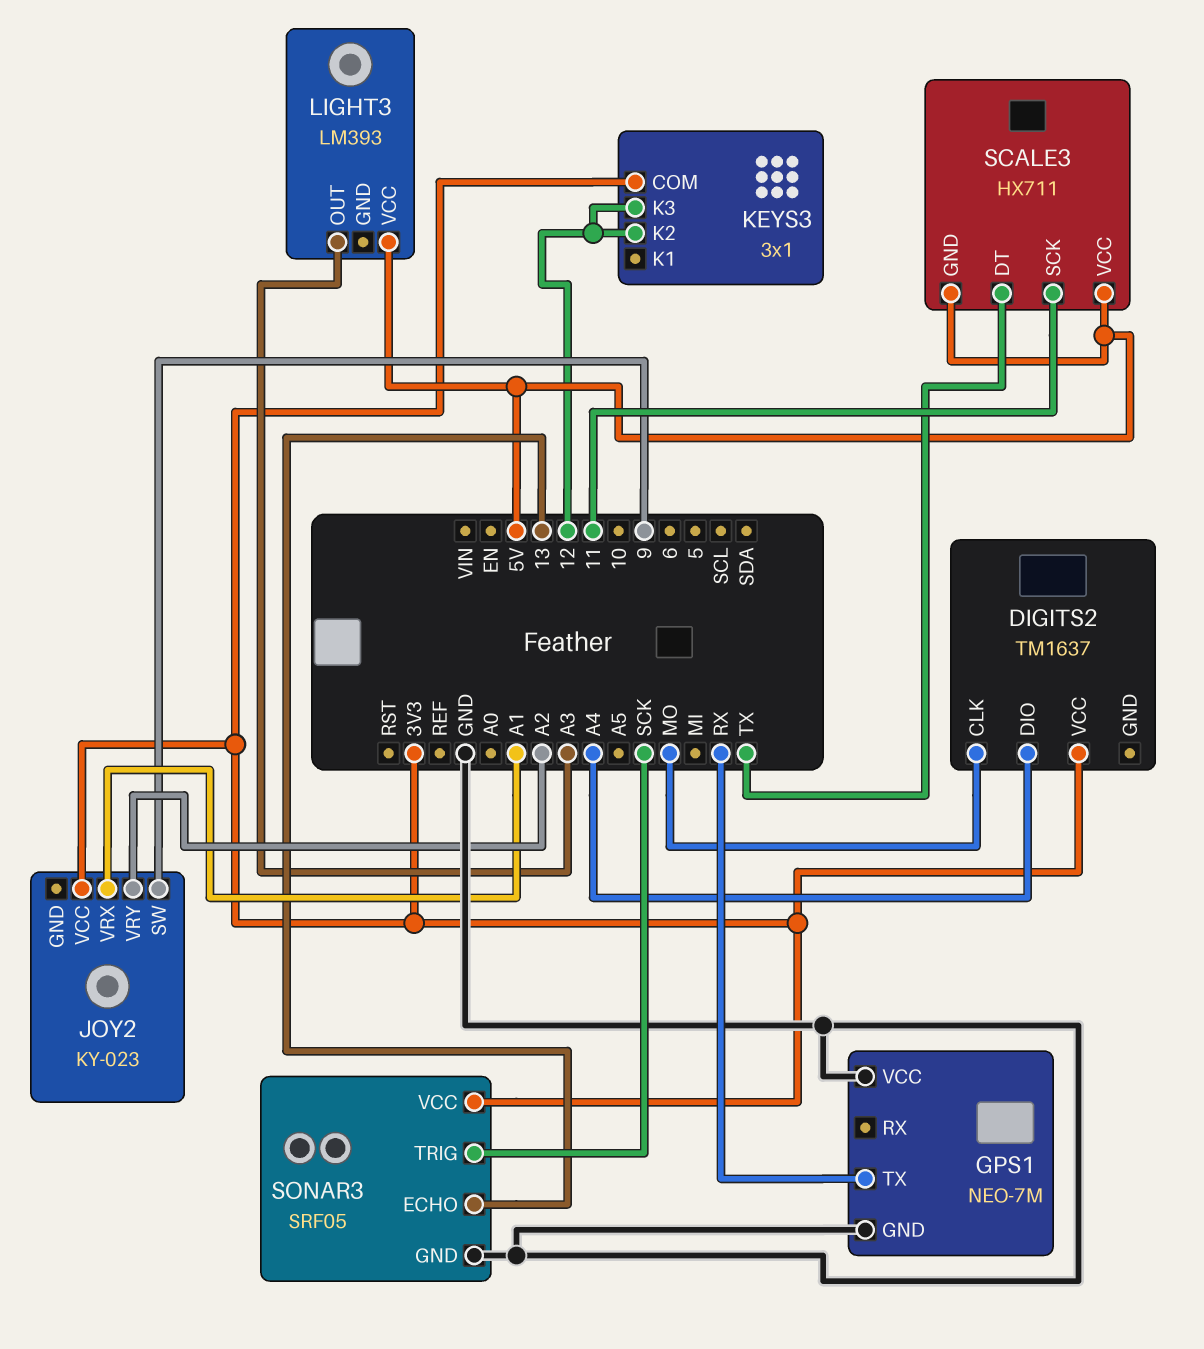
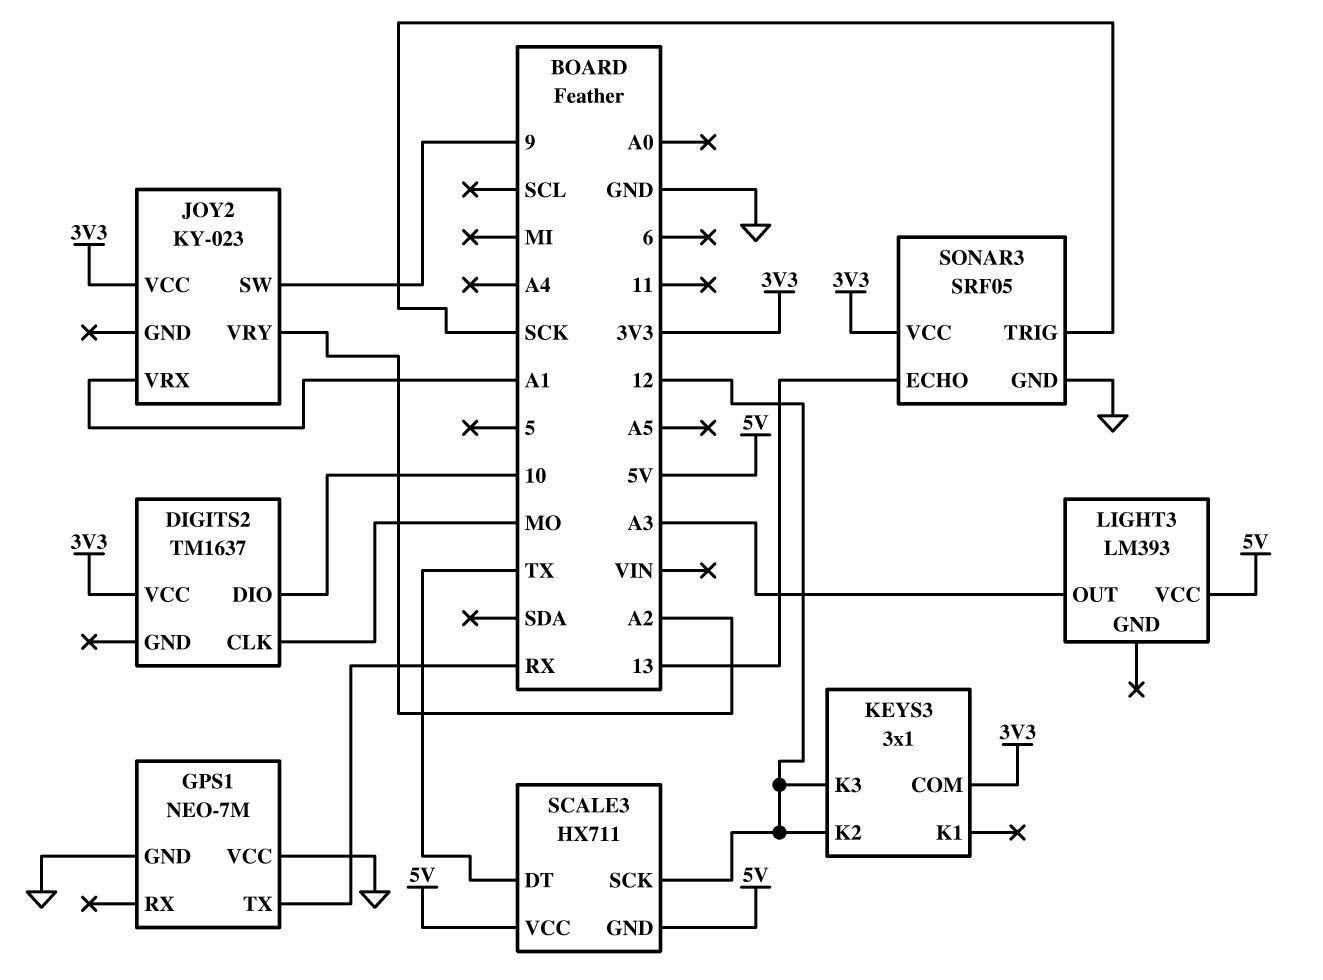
DIGITS2 pin DIO: A4 -> 10
SCALE3 pin SCK: 11 -> 12

